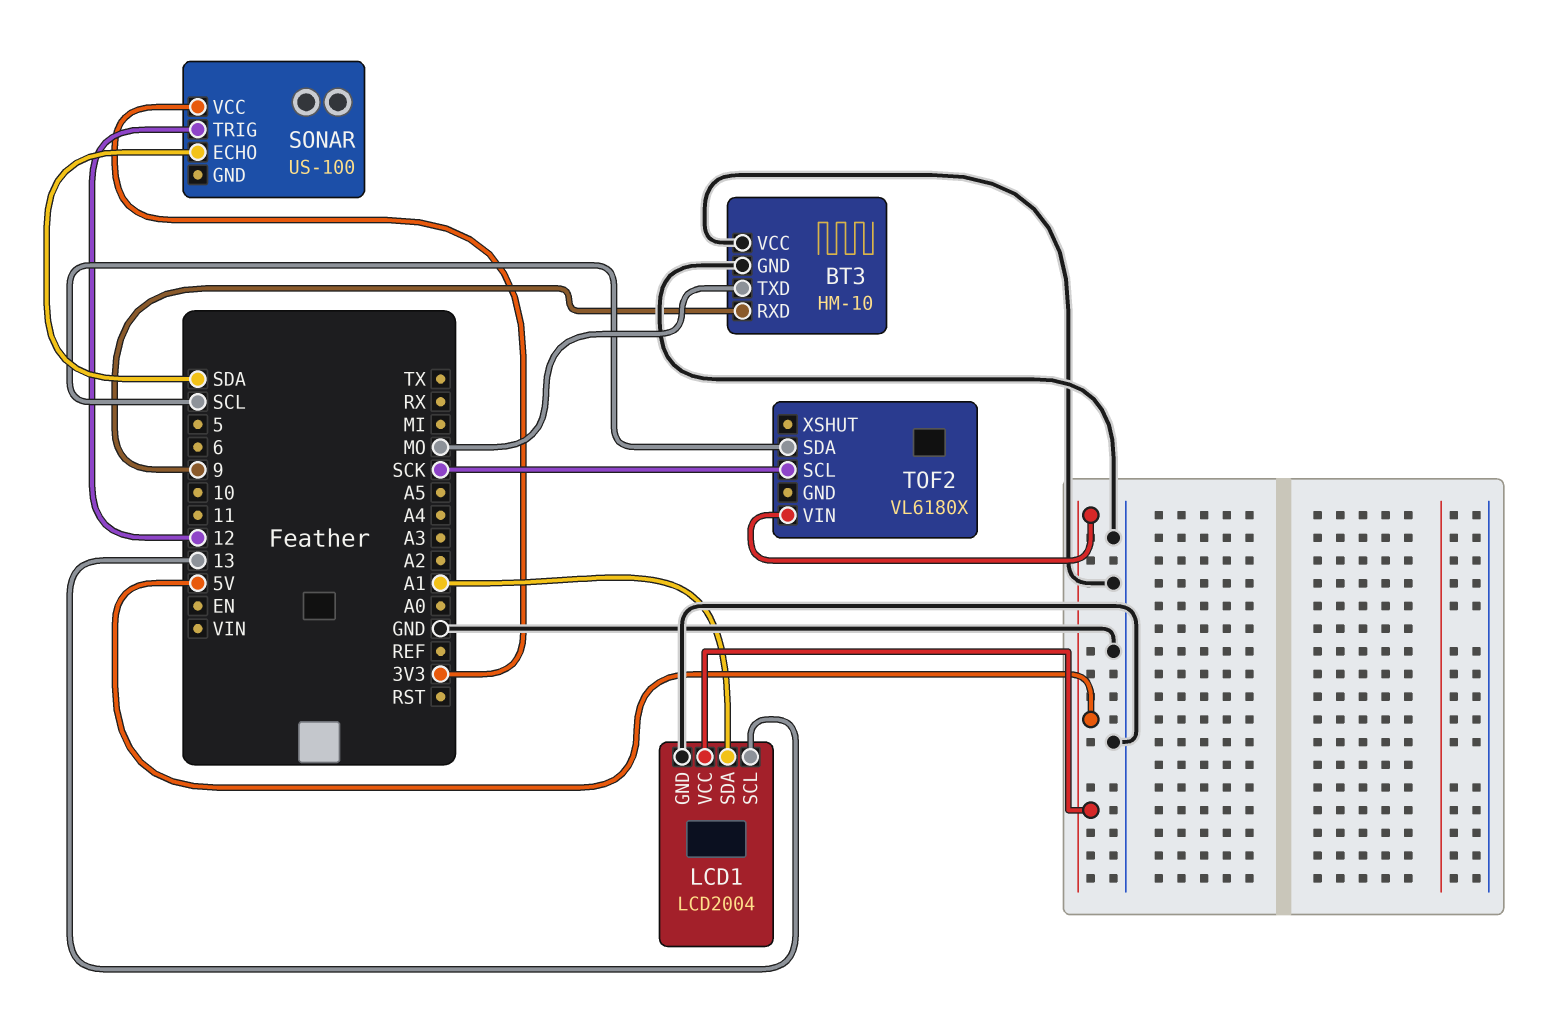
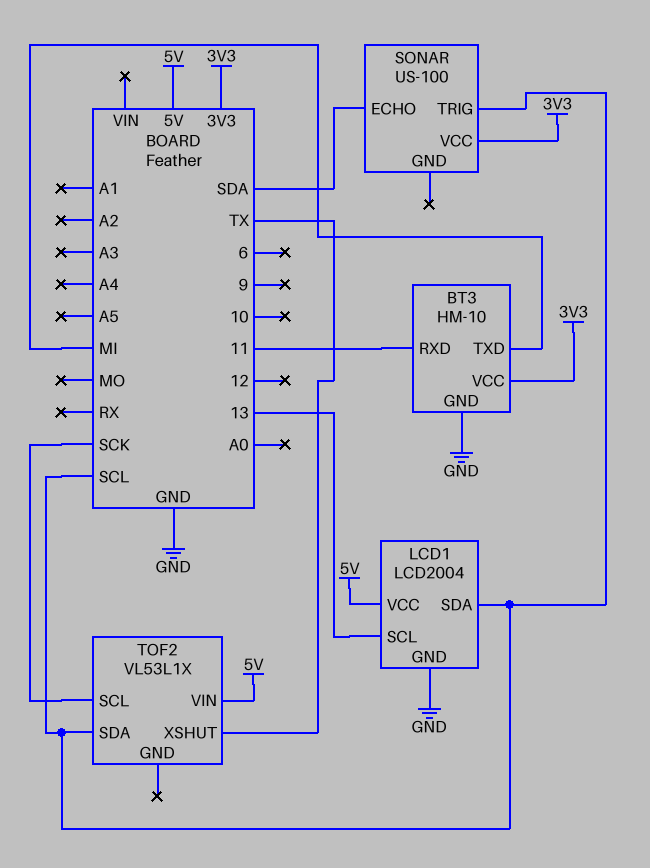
BT3 pin RXD: 9 -> 11
BT3 pin TXD: MO -> MI
BT3 pin VCC: GND -> 3V3
LCD1 pin SDA: A1 -> SCL
SONAR pin TRIG: 12 -> SCL
TOF2: VL6180X -> VL53L1X
TOF2 pin XSHUT: none -> TX

